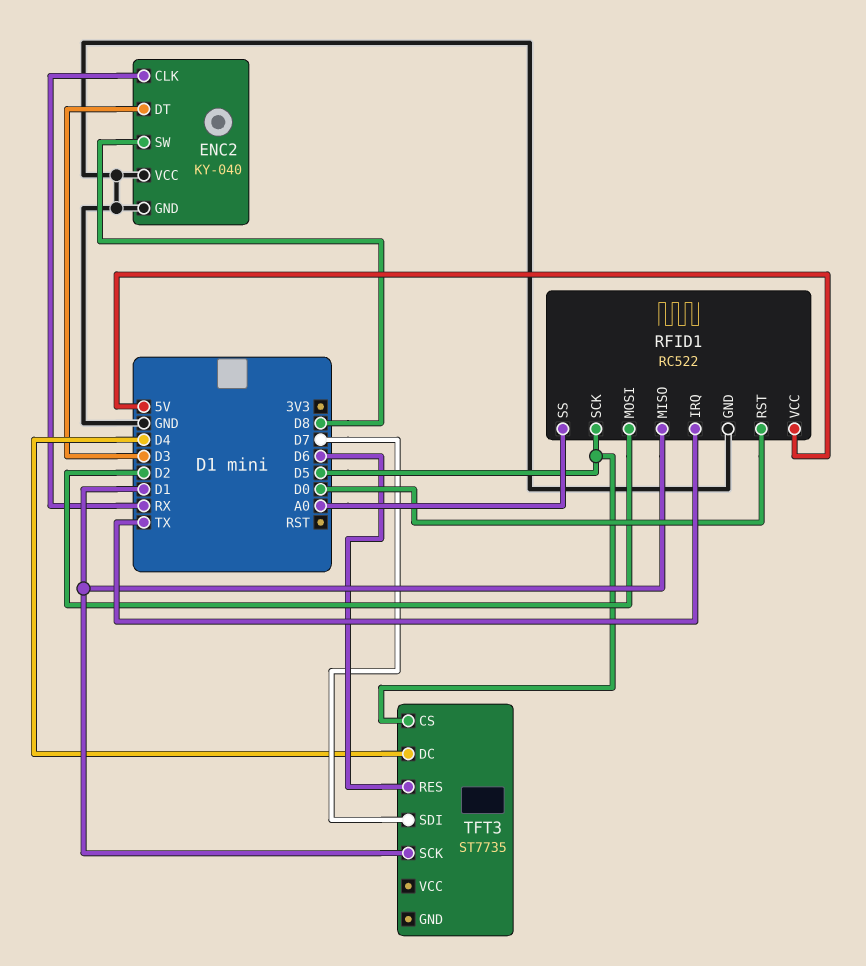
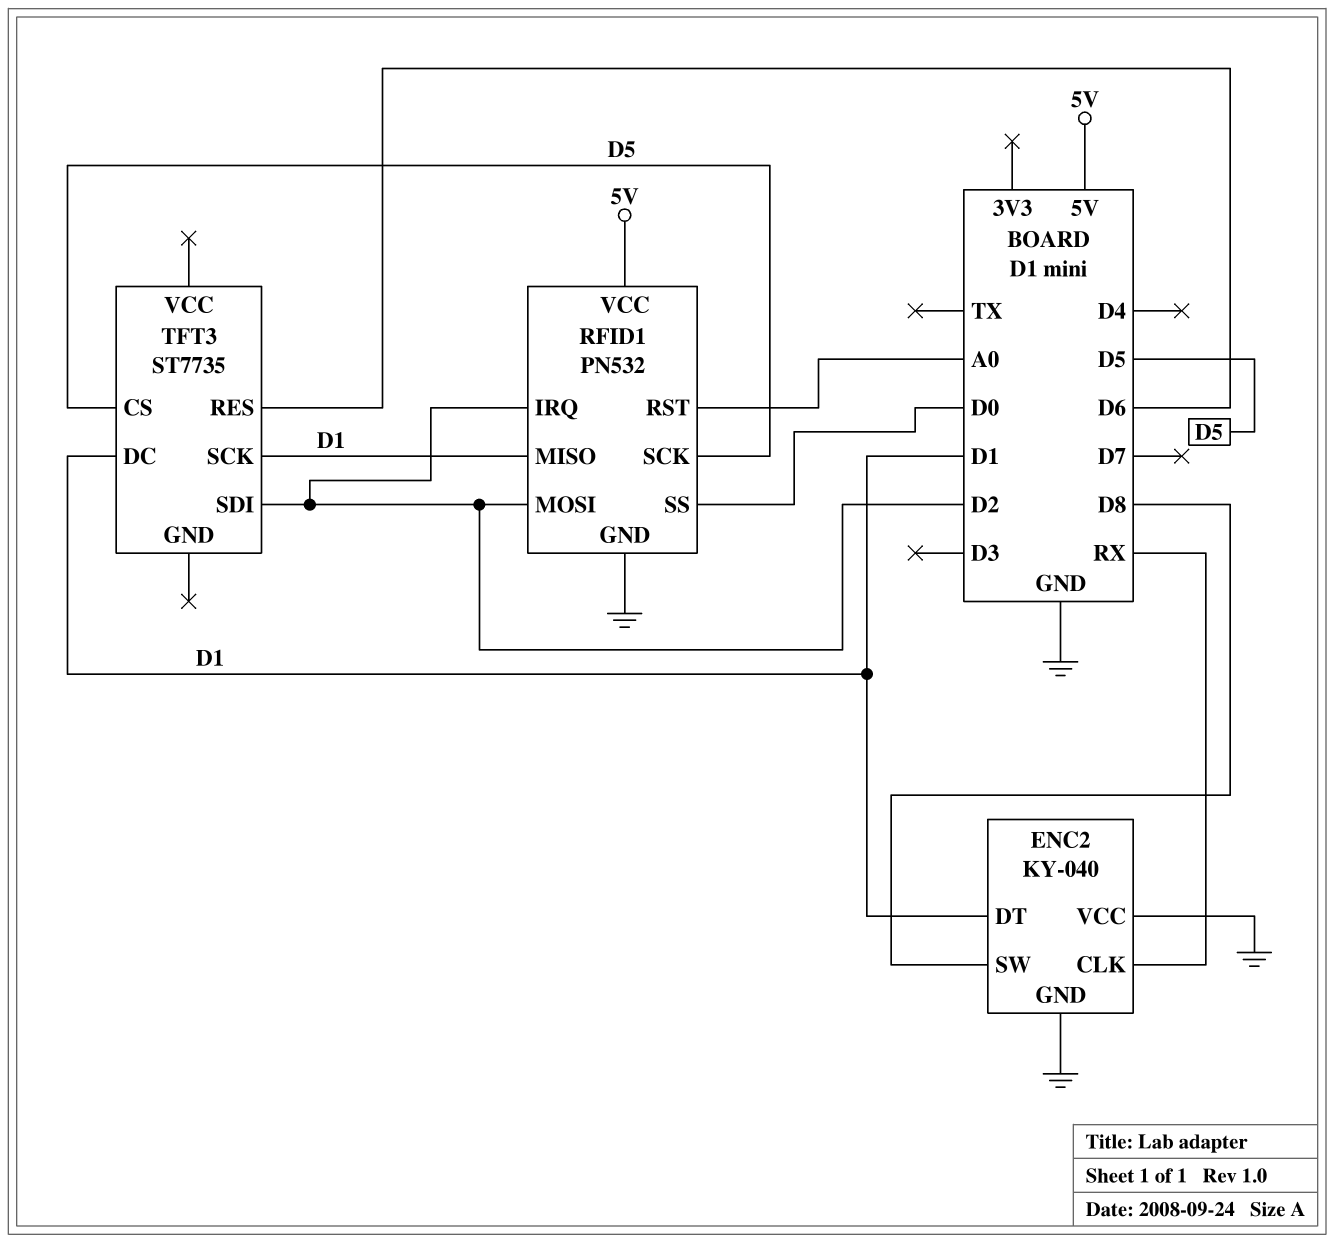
ENC2 pin DT: D3 -> D1
RFID1: RC522 -> PN532
RFID1 pin IRQ: TX -> D2
RFID1 pin RST: D0 -> A0
RFID1 pin SS: A0 -> D0
TFT3 pin DC: D4 -> D1
TFT3 pin SDI: D7 -> D2

